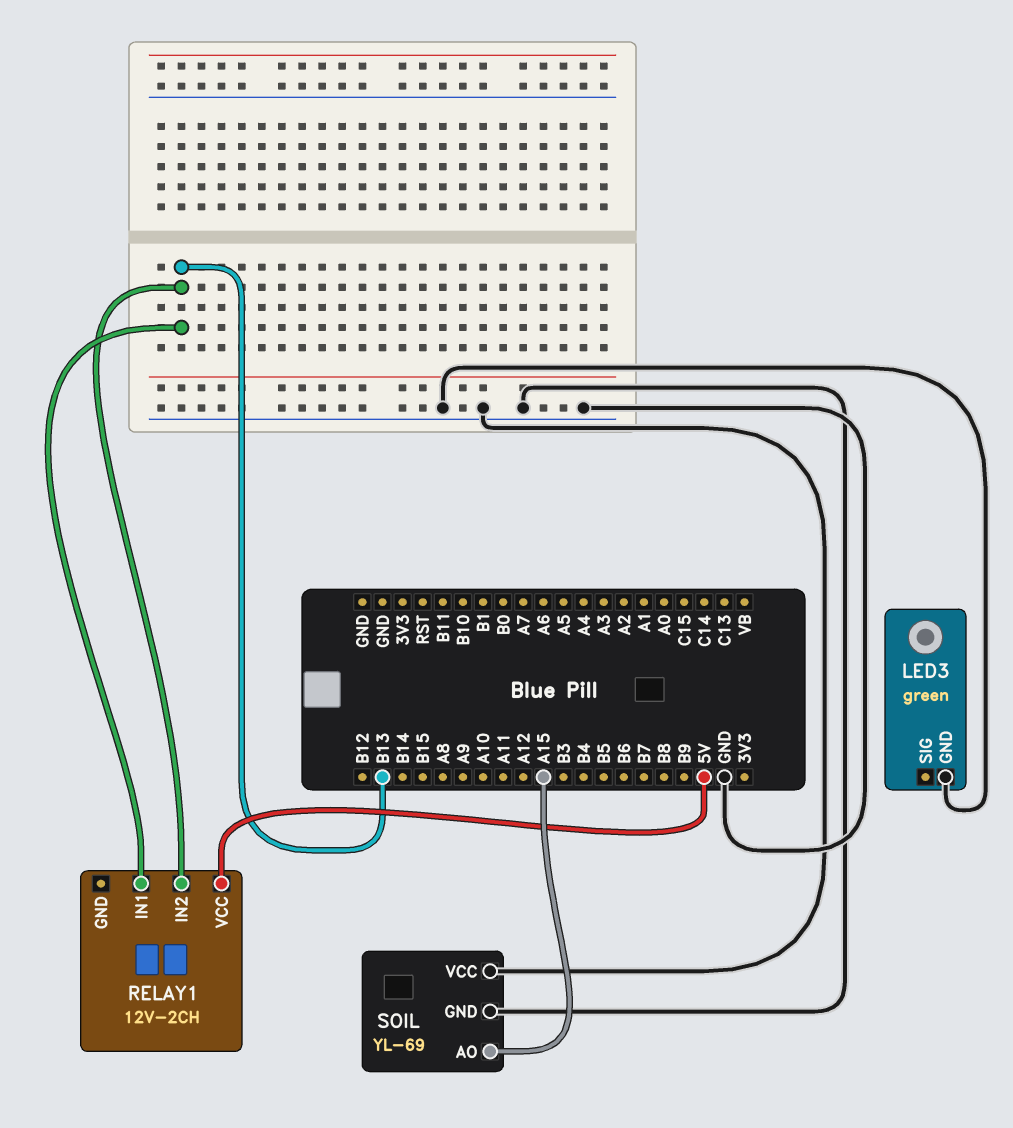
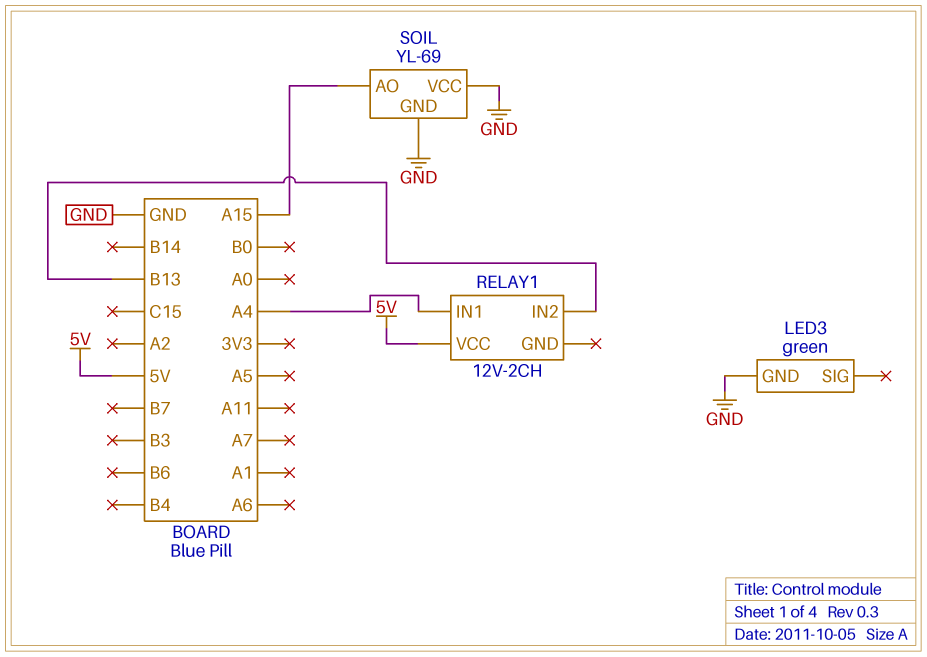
RELAY1 pin IN1: B13 -> A4

